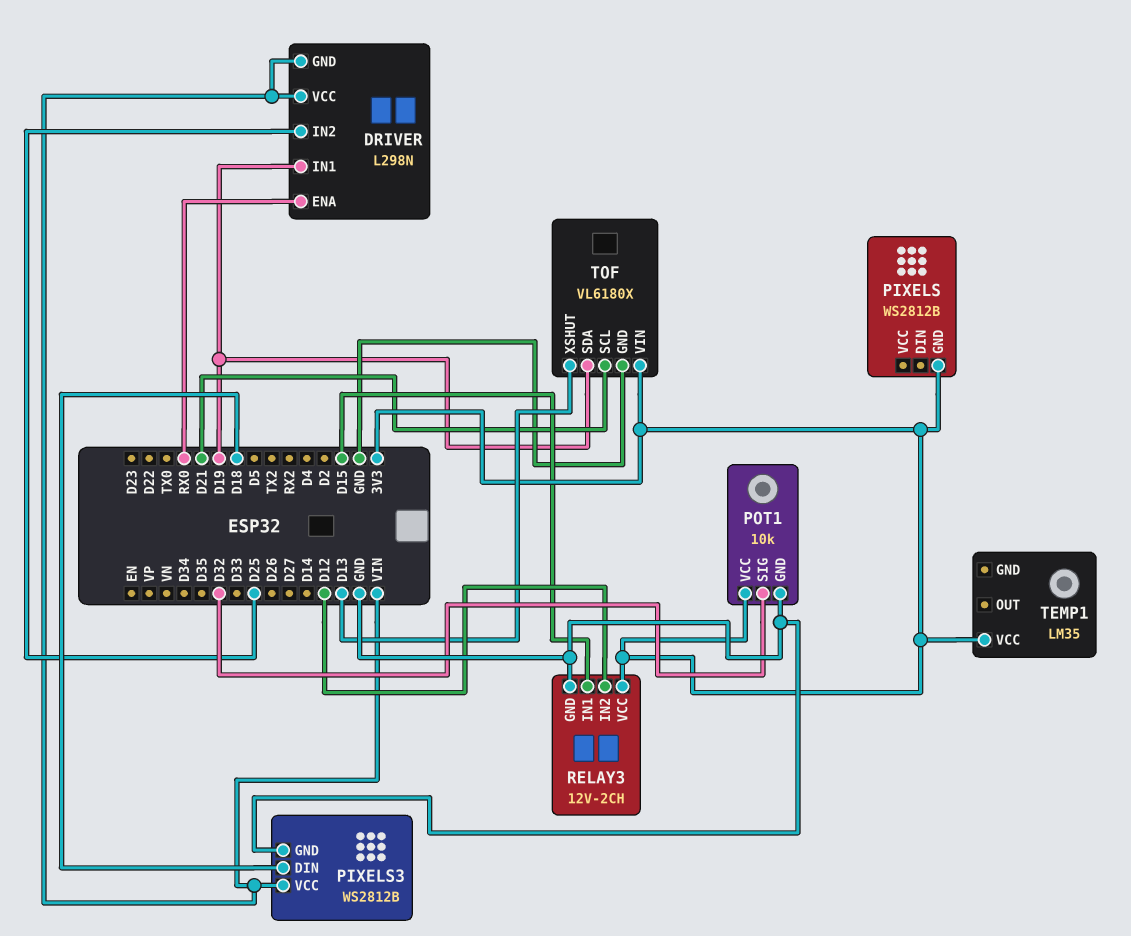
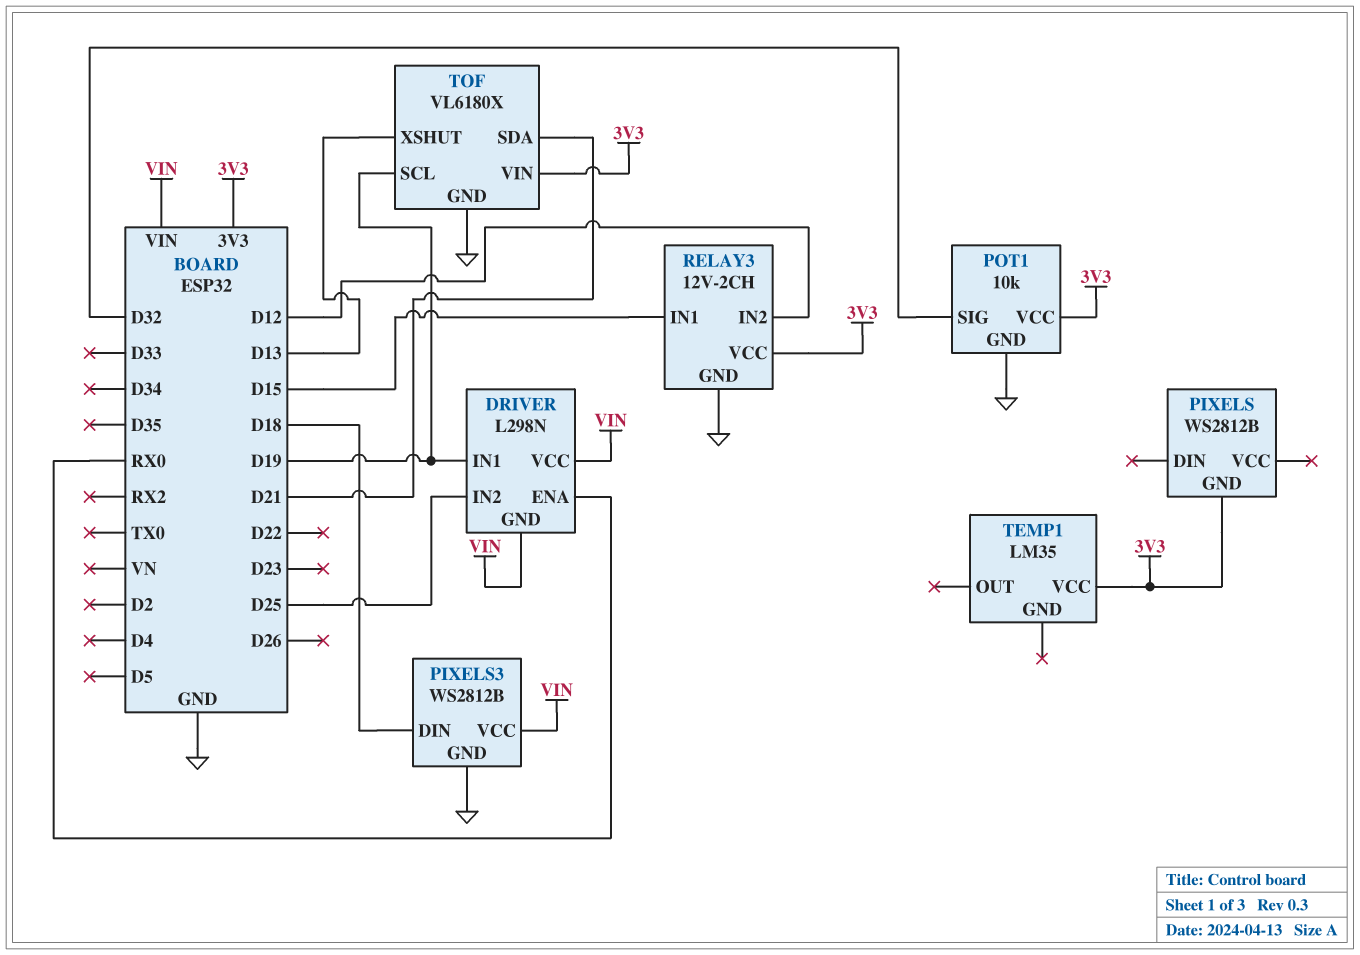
TOF pin SCL: D21 -> D19
TOF pin SDA: D19 -> D21

